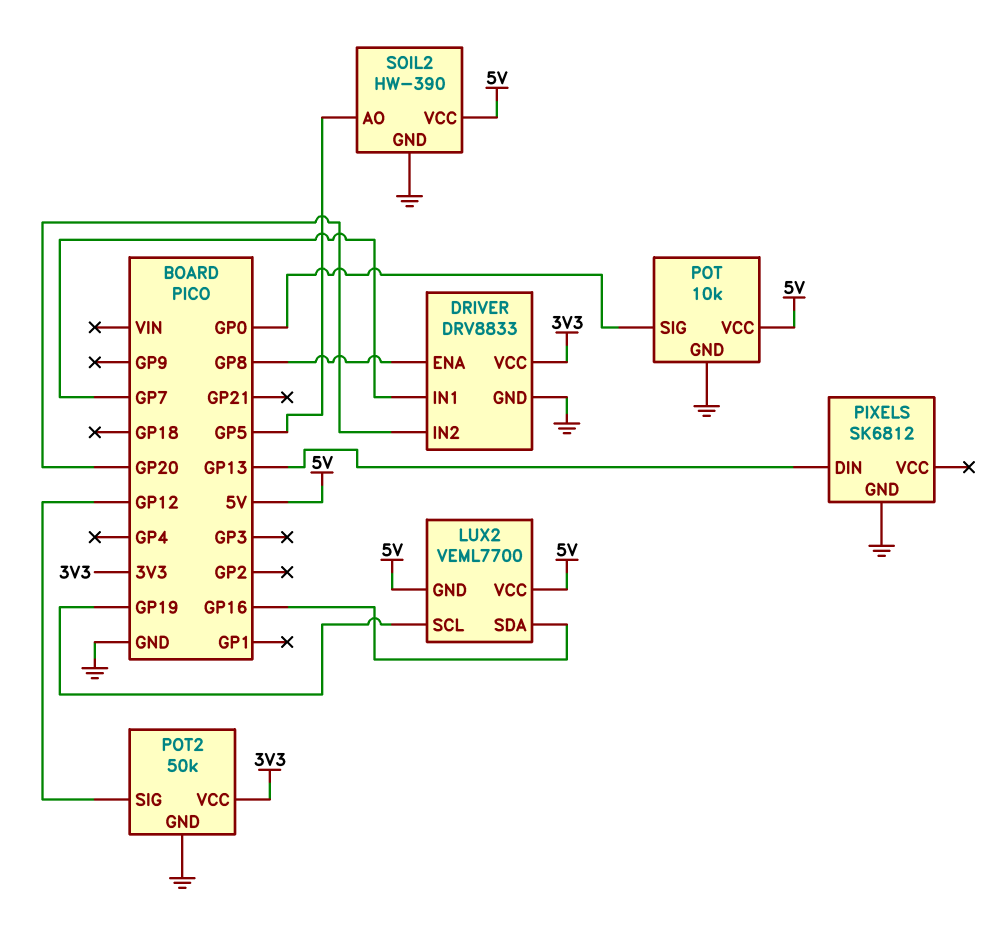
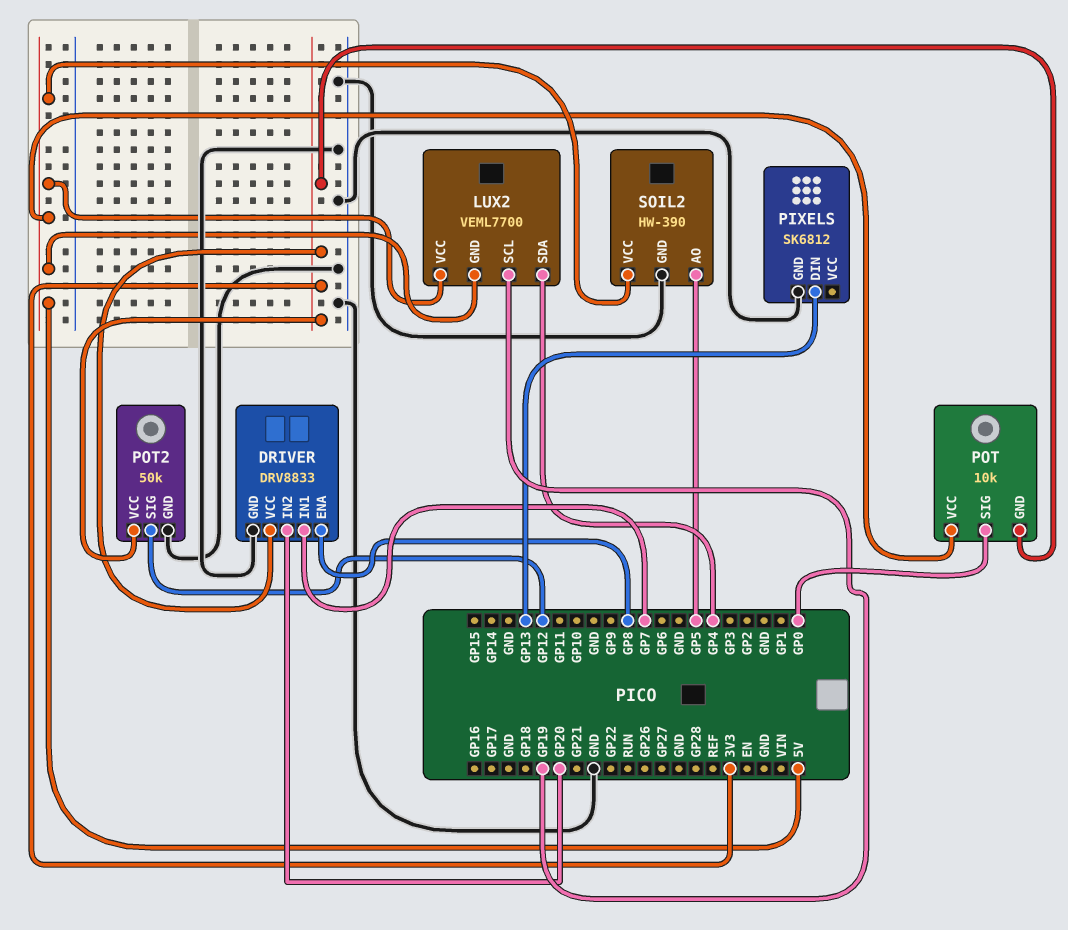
LUX2 pin SDA: GP16 -> GP4
POT pin GND: GND -> 3V3

